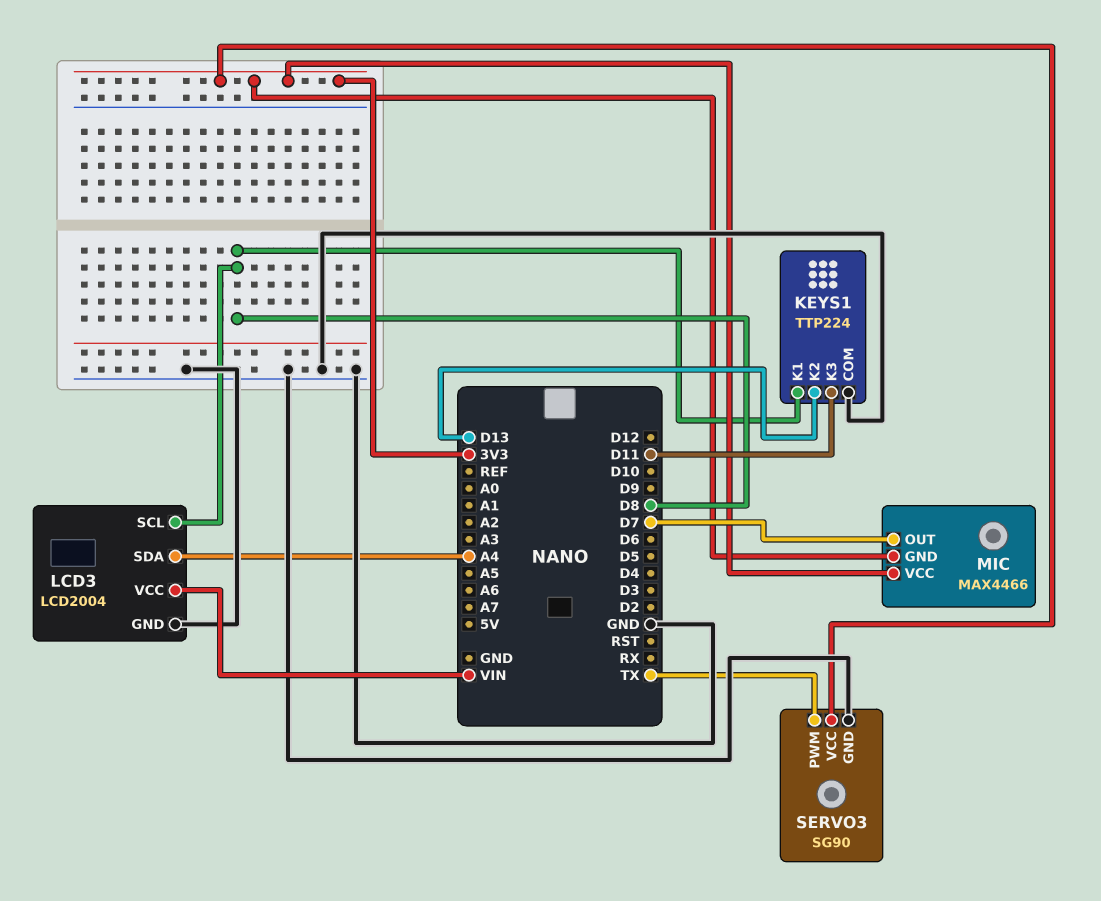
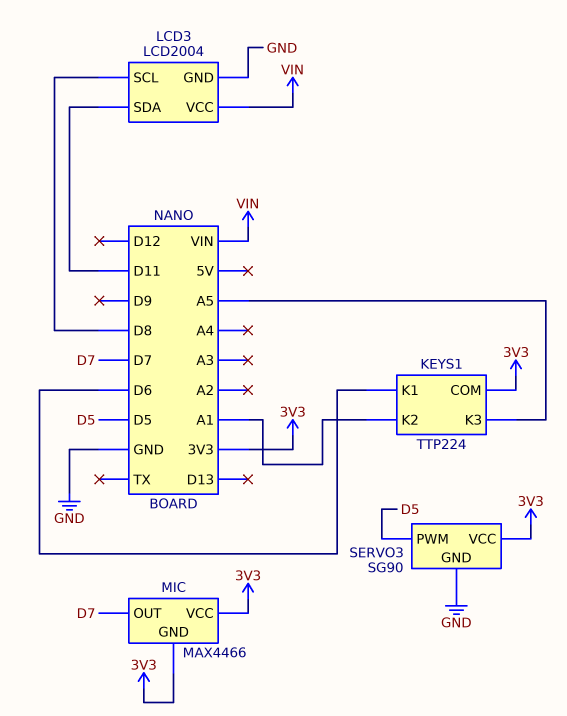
KEYS1 pin COM: GND -> 3V3
KEYS1 pin K1: D8 -> D6
KEYS1 pin K2: D13 -> A1
KEYS1 pin K3: D11 -> A5
LCD3 pin SDA: A4 -> D11
SERVO3 pin PWM: TX -> D5

